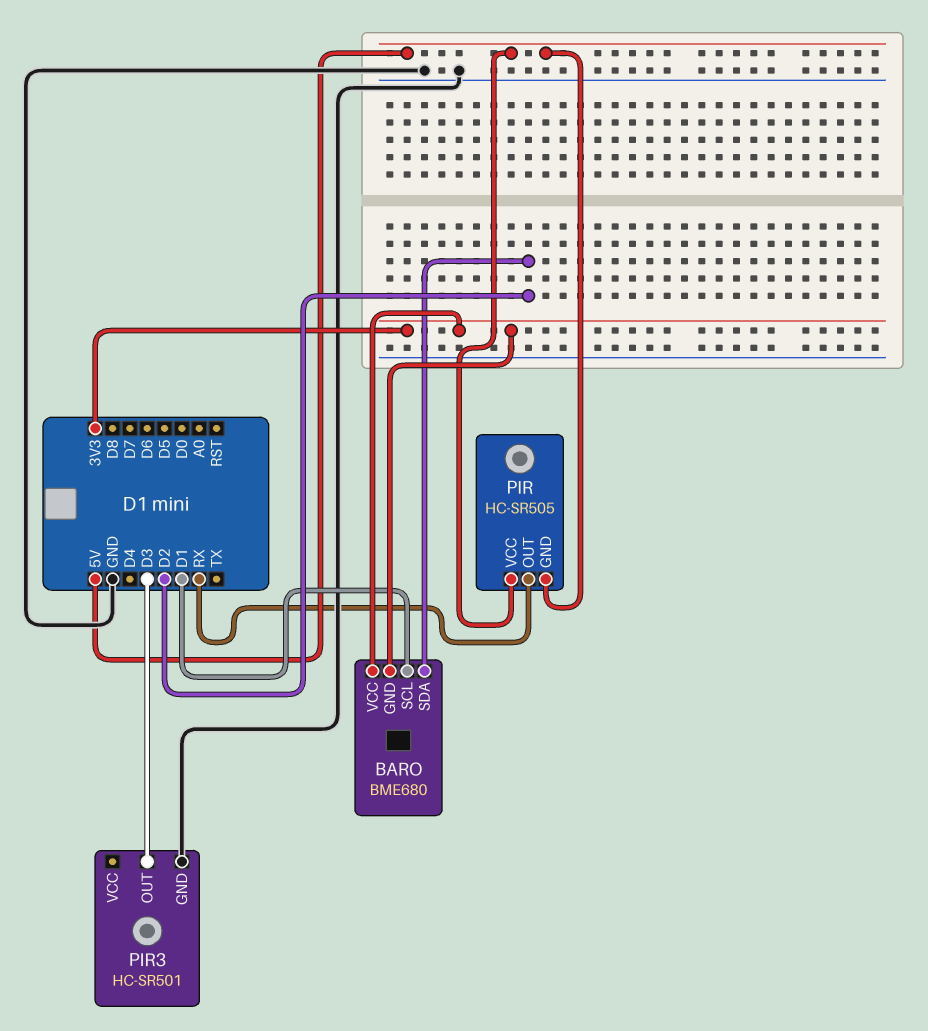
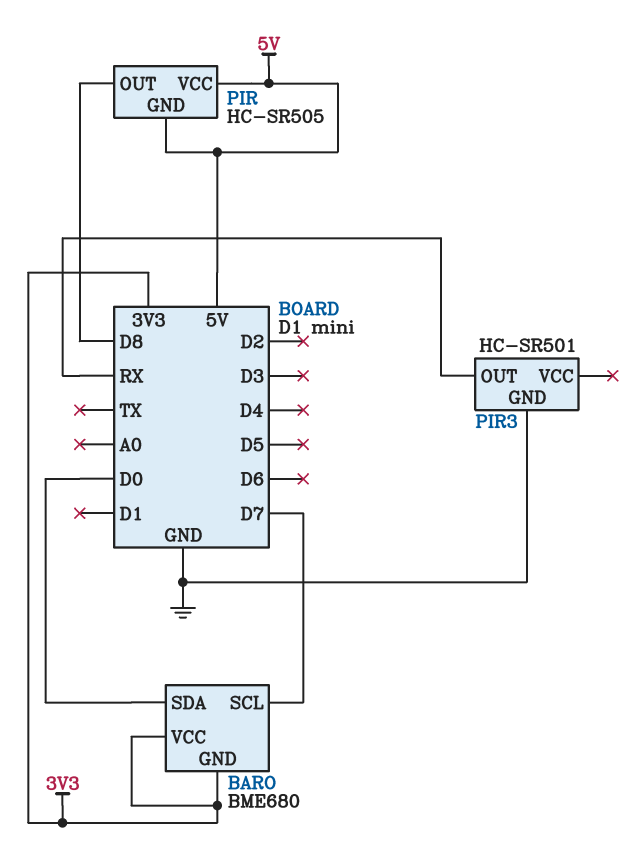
BARO pin SCL: D1 -> D7
BARO pin SDA: D2 -> D0
PIR pin OUT: RX -> D8
PIR3 pin OUT: D3 -> RX

